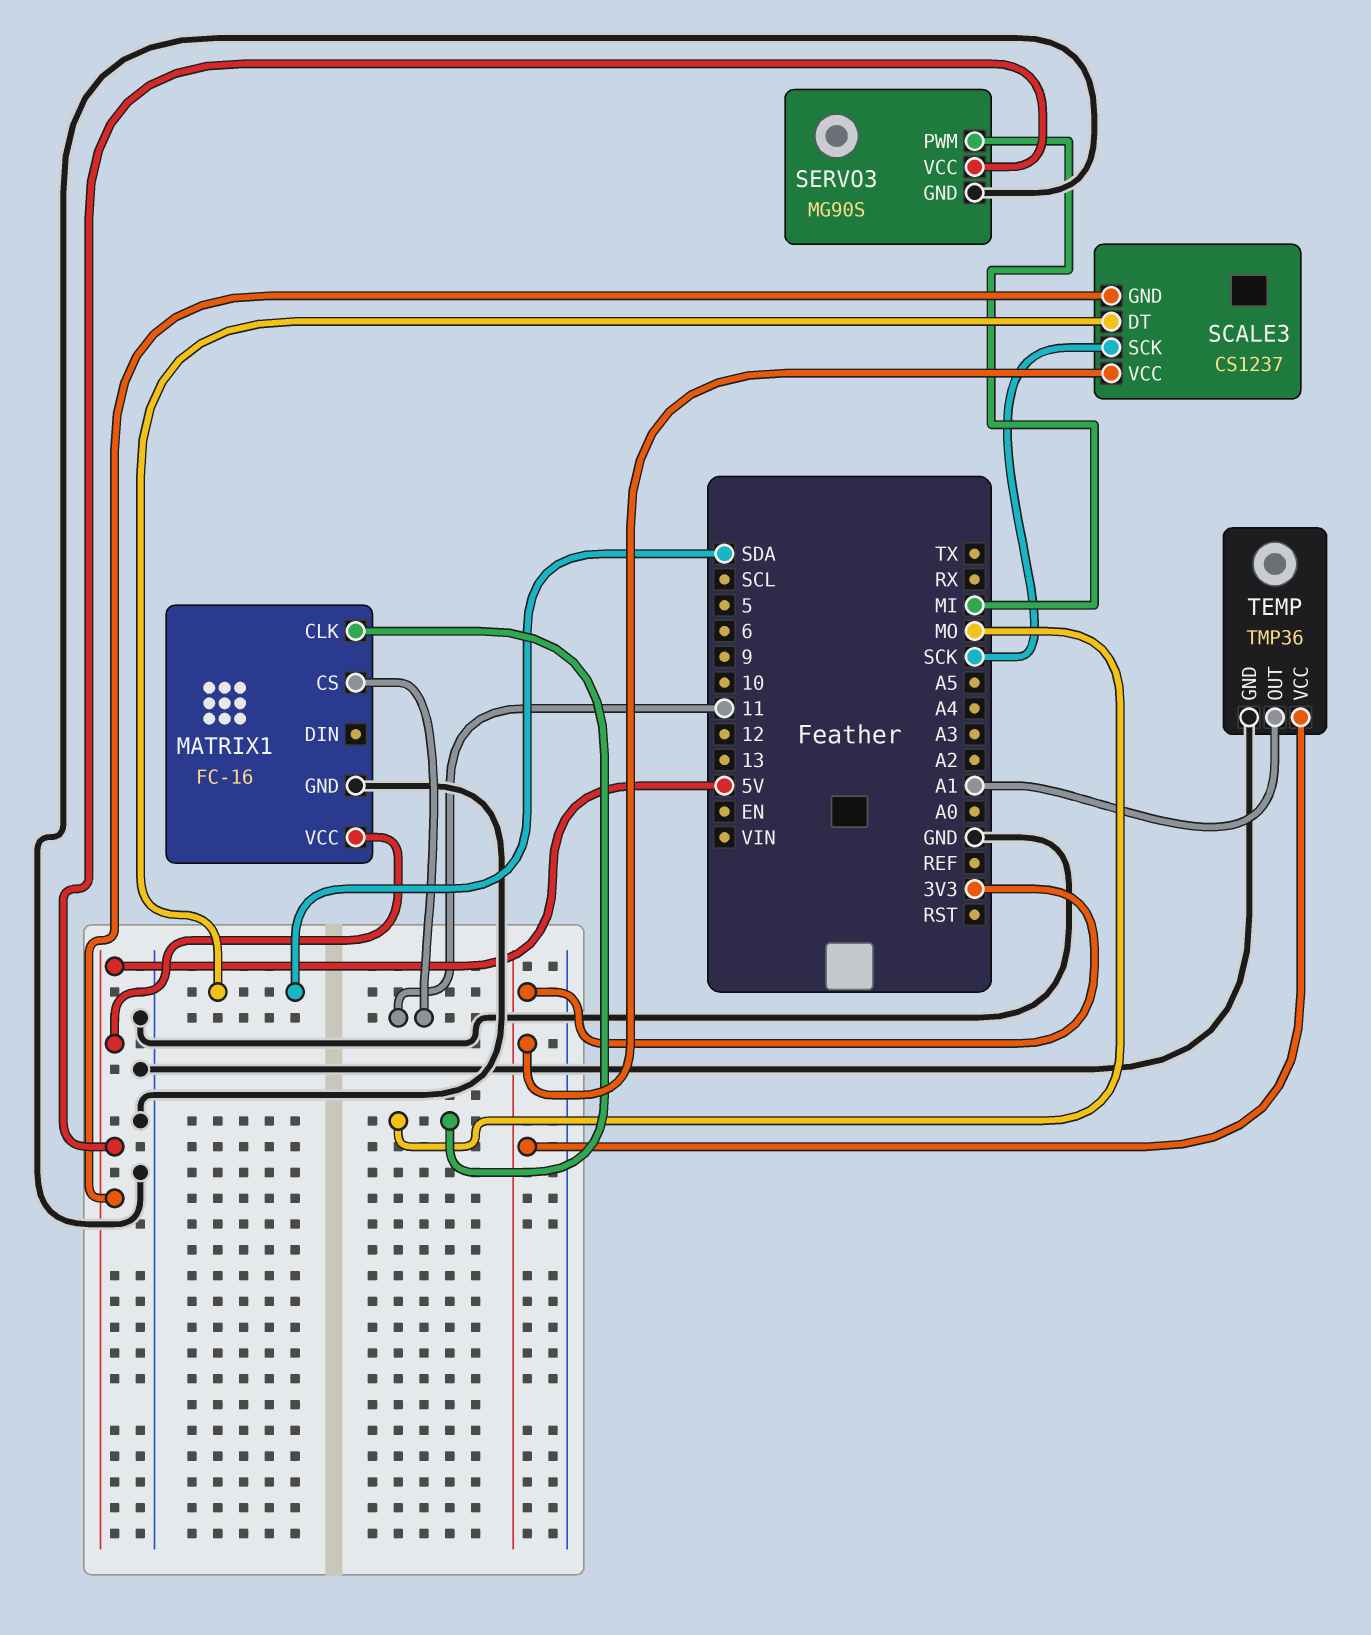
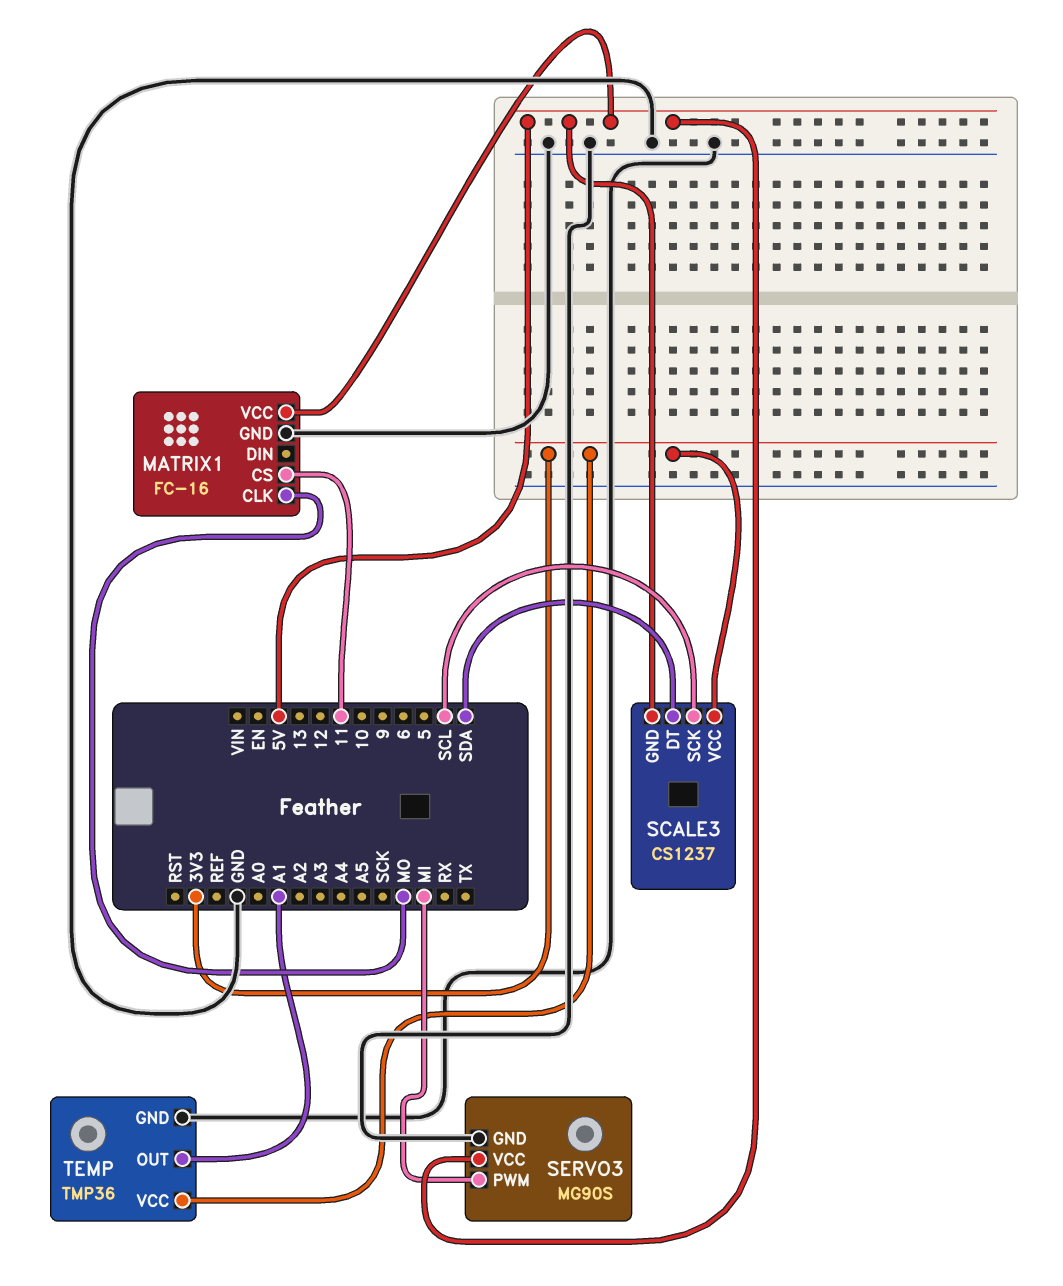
SCALE3 pin SCK: SCK -> SCL

